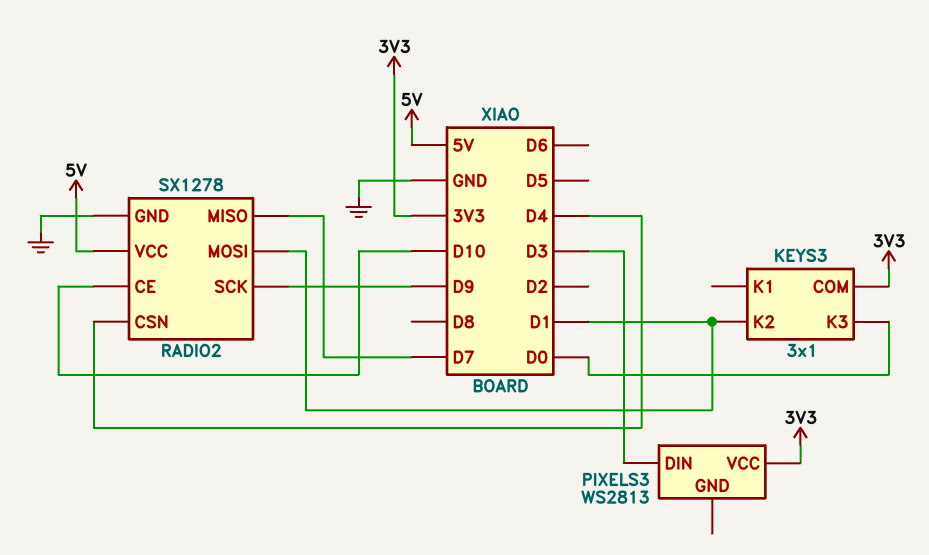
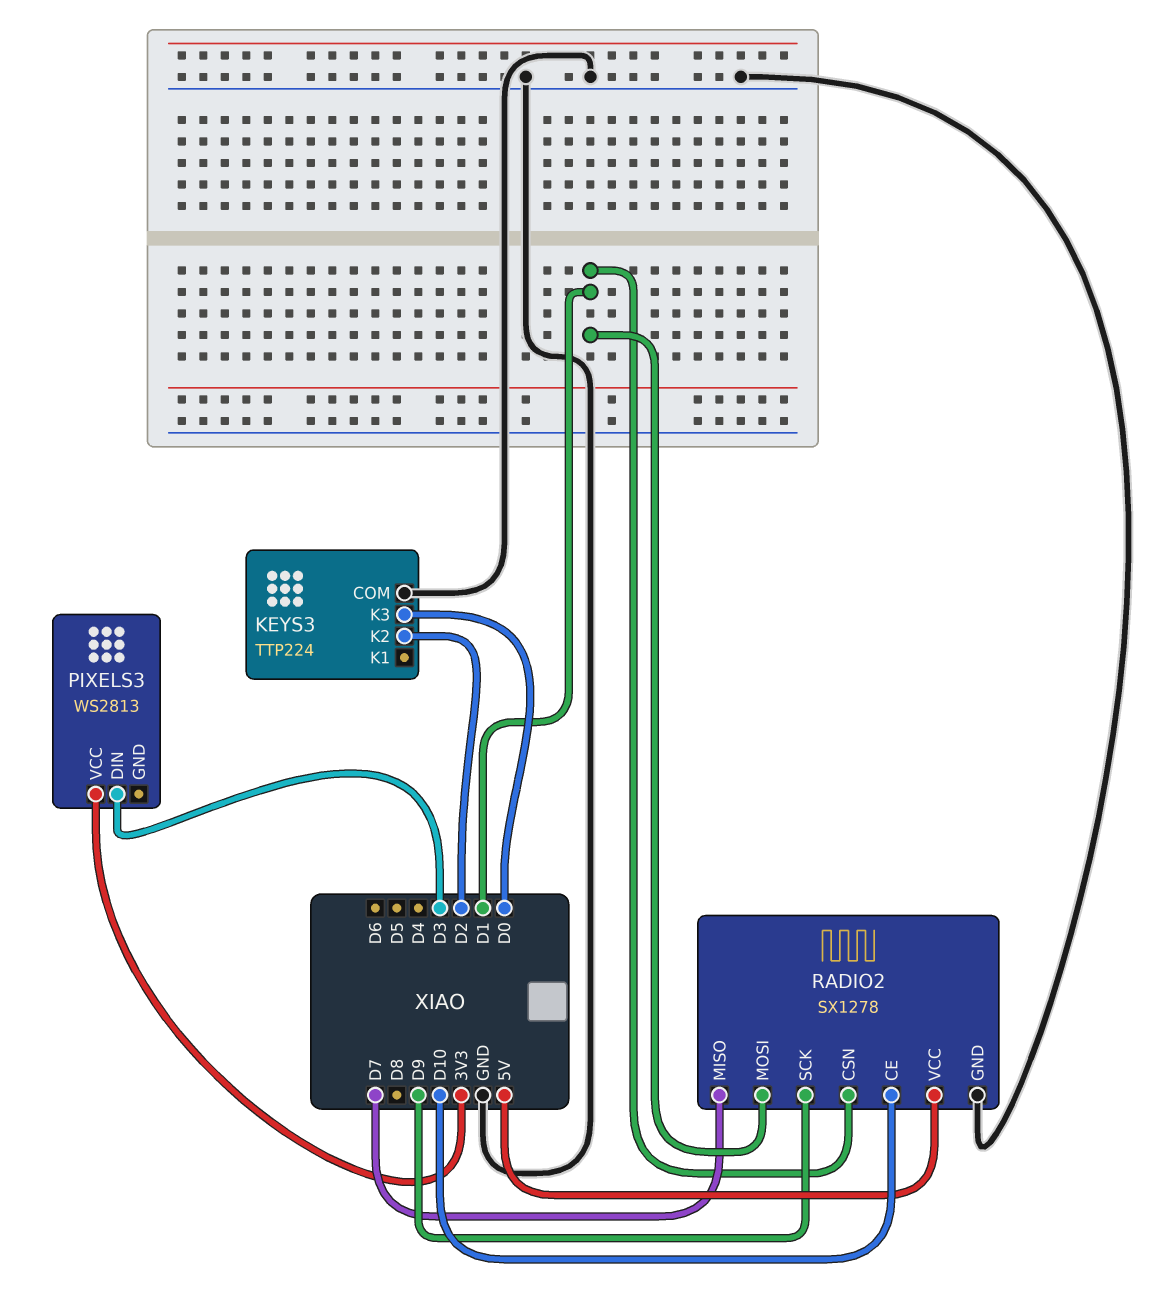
KEYS3: 3x1 -> TTP224
KEYS3 pin COM: 3V3 -> GND
KEYS3 pin K2: D1 -> D2
RADIO2 pin CSN: D4 -> D1

